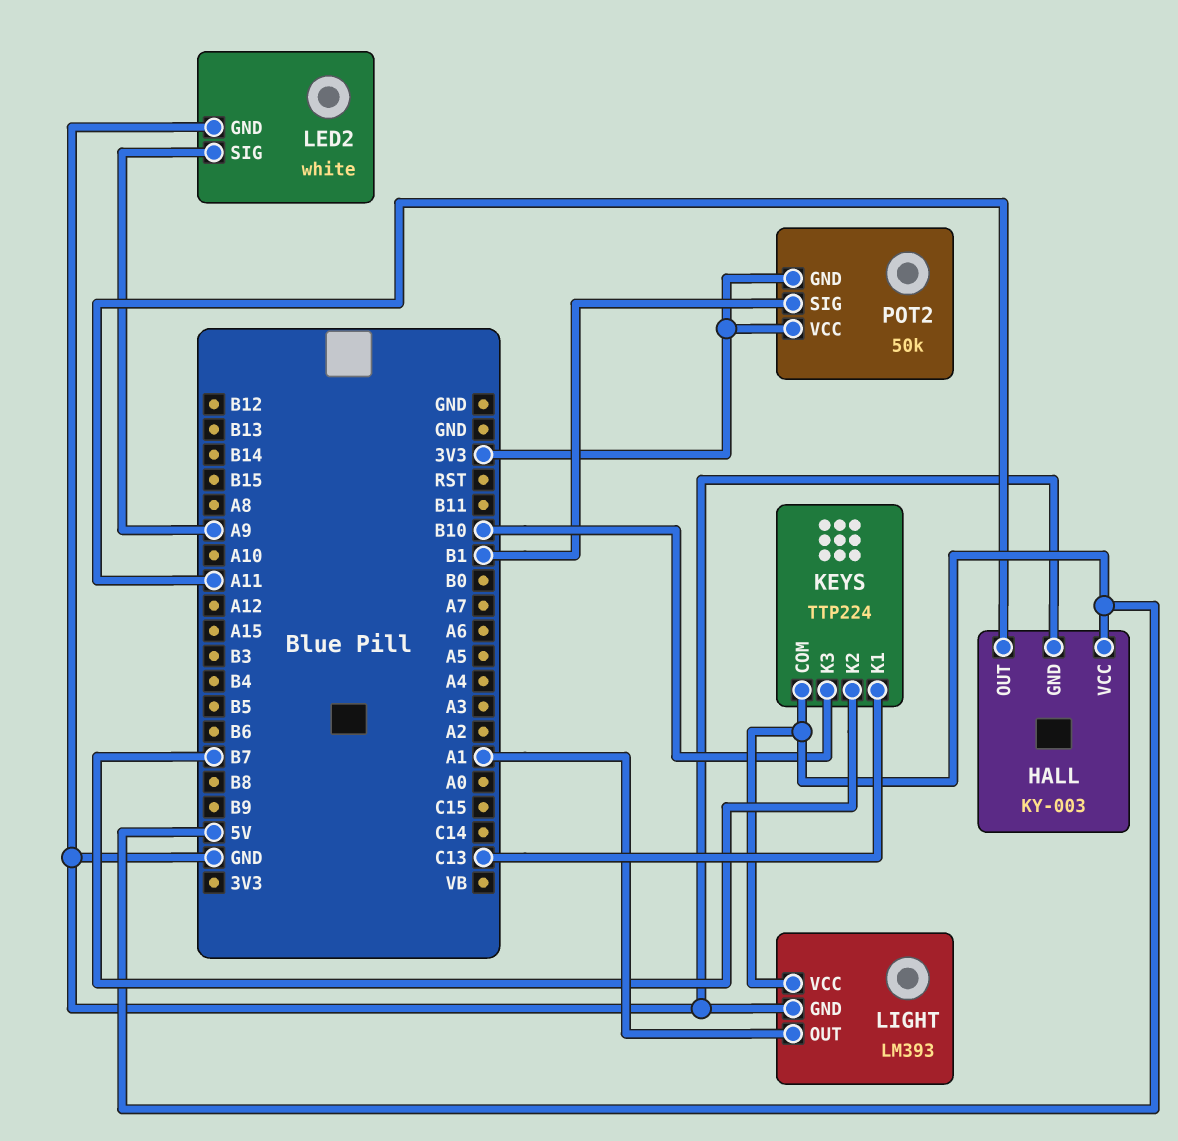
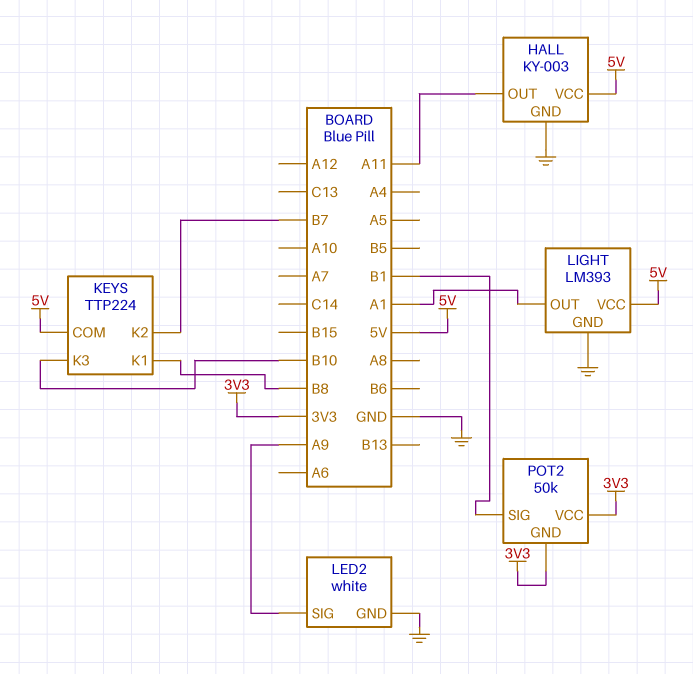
KEYS pin K1: C13 -> B8

